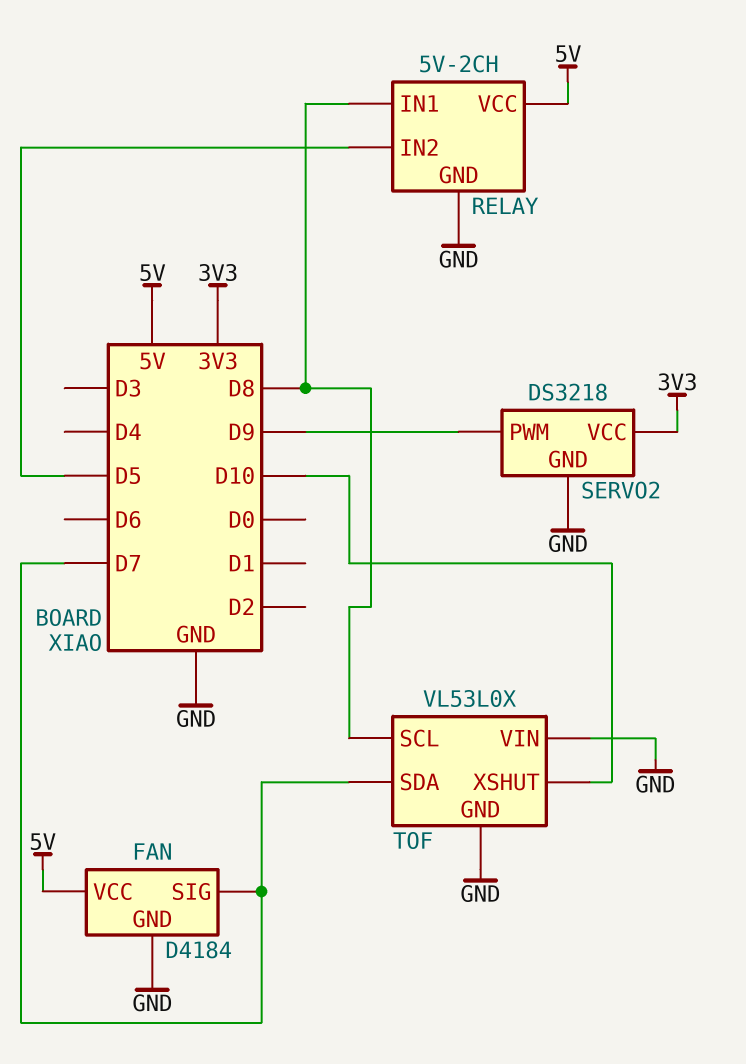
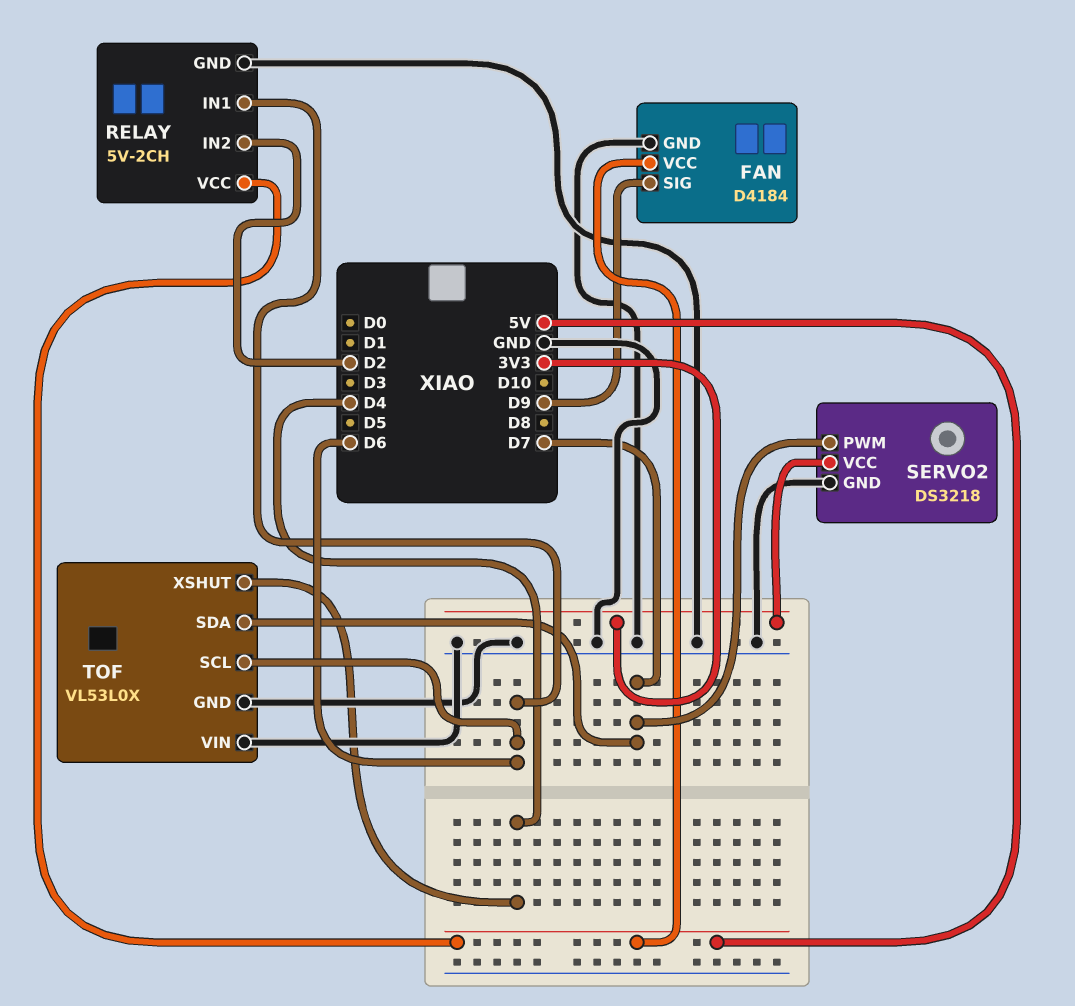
FAN pin SIG: D7 -> D9
RELAY pin IN1: D8 -> D6
RELAY pin IN2: D5 -> D2
SERVO2 pin PWM: D9 -> D7
TOF pin SCL: D8 -> D6
TOF pin XSHUT: D10 -> D4

